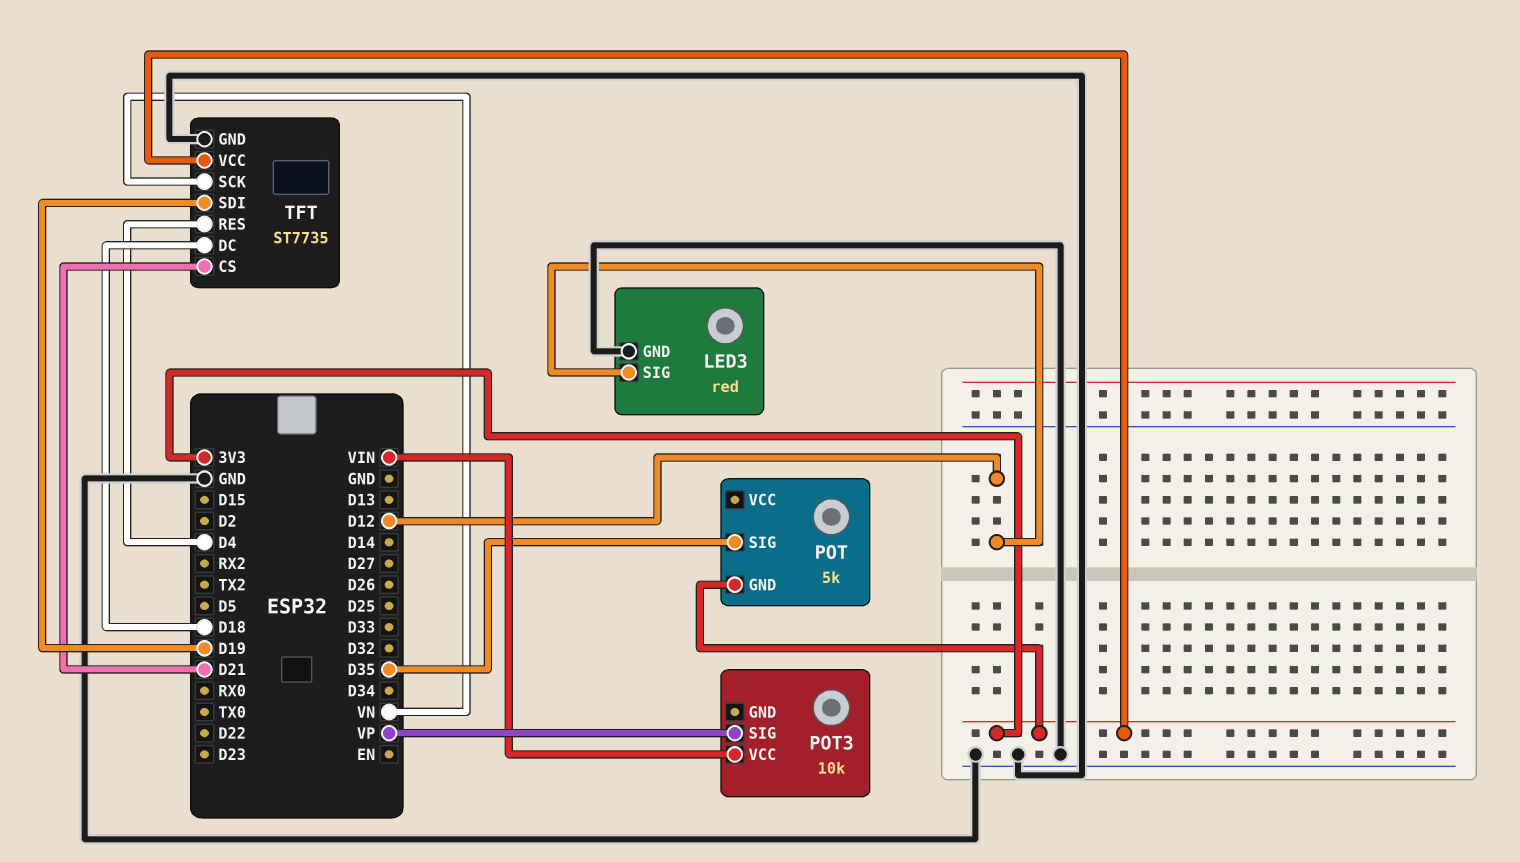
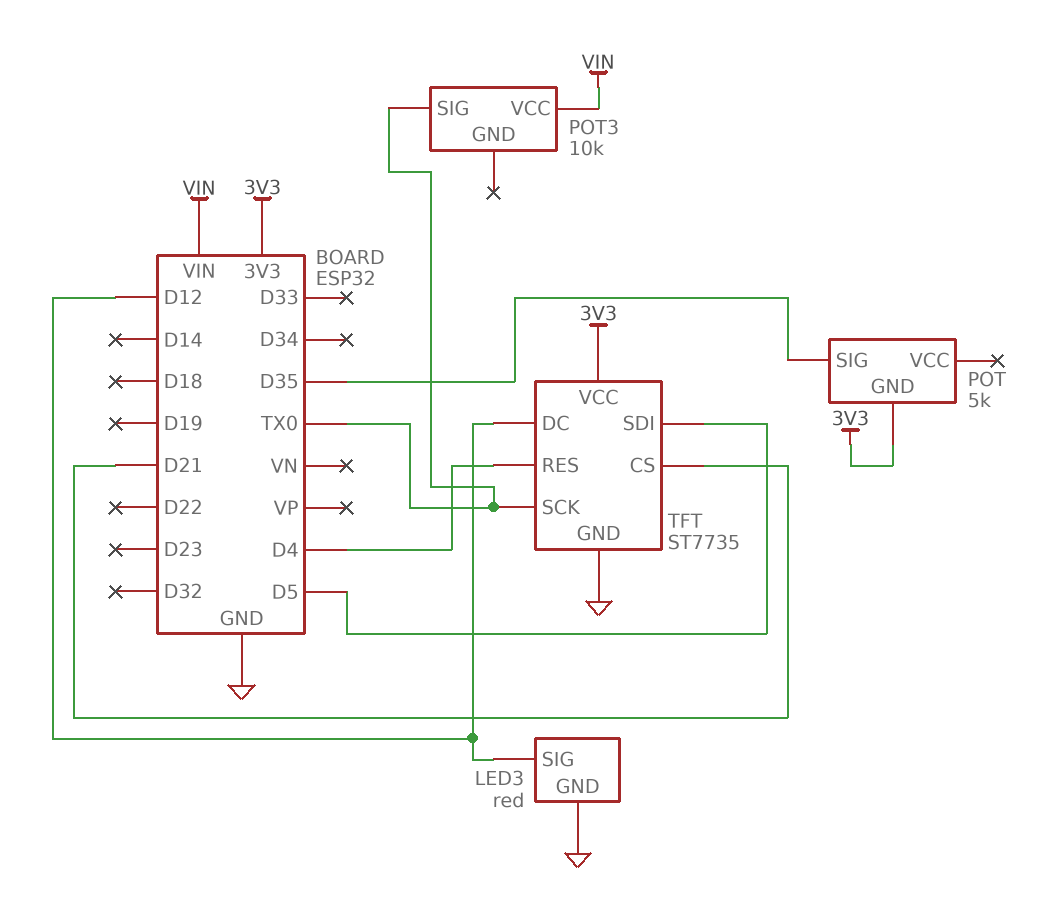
POT3 pin SIG: VP -> TX0
TFT pin DC: D18 -> D12
TFT pin SCK: VN -> TX0
TFT pin SDI: D19 -> D5

